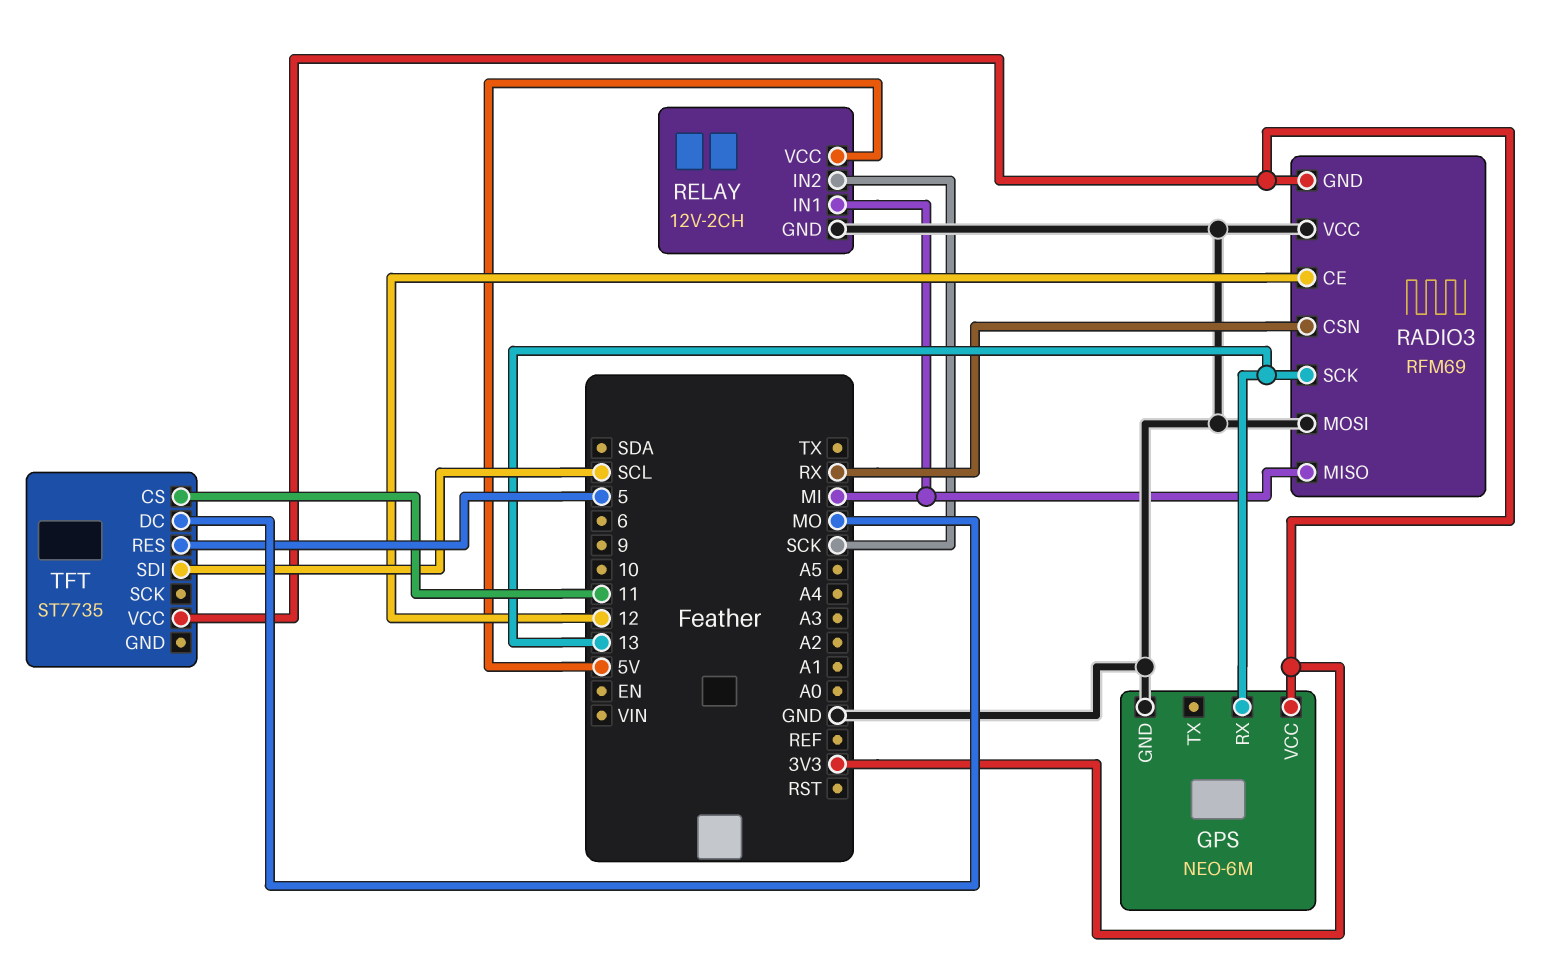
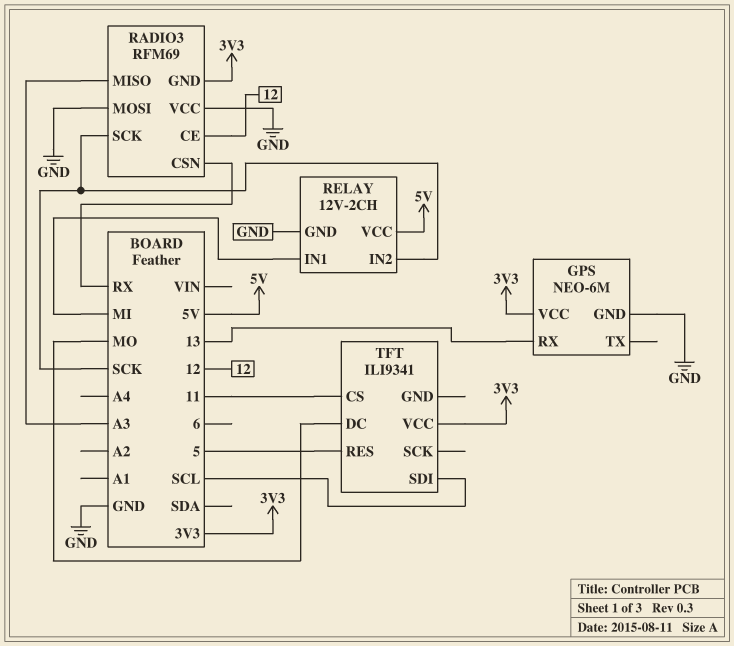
RADIO3 pin MISO: MI -> A3
RADIO3 pin SCK: 13 -> SCK
TFT: ST7735 -> ILI9341

